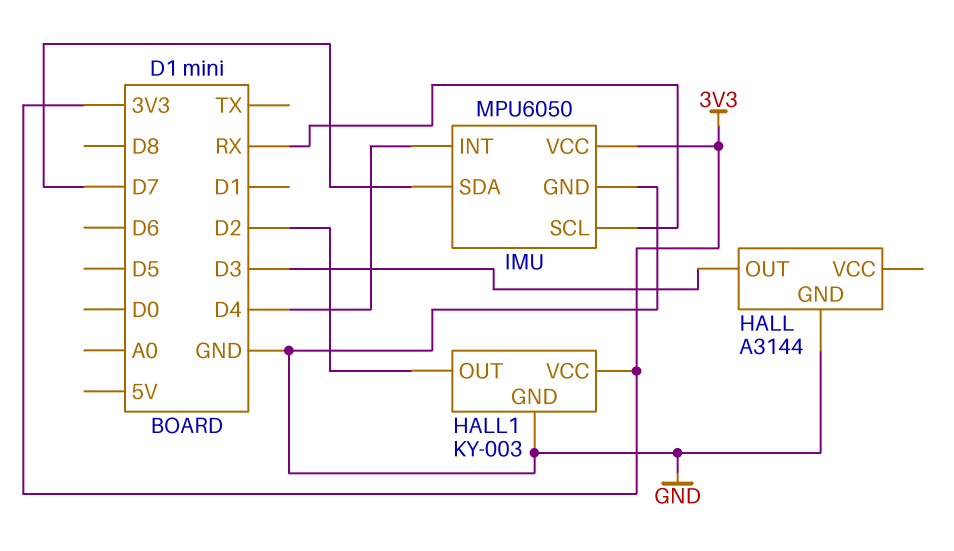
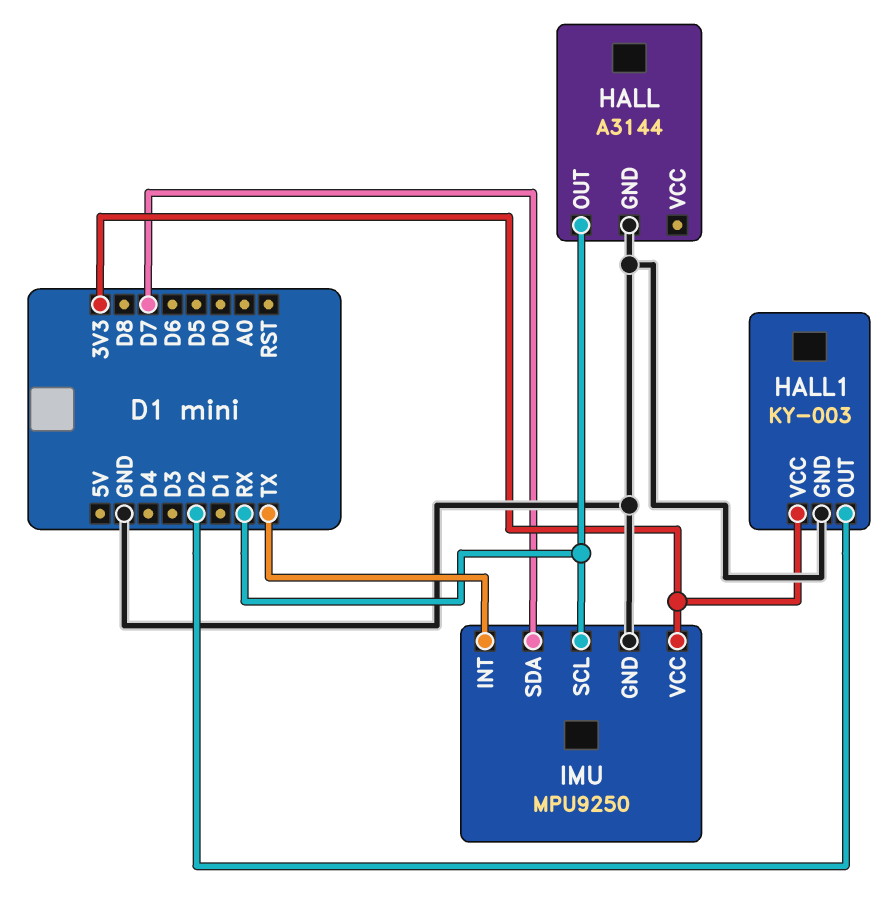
HALL pin OUT: D3 -> RX
IMU: MPU6050 -> MPU9250
IMU pin INT: D4 -> TX

